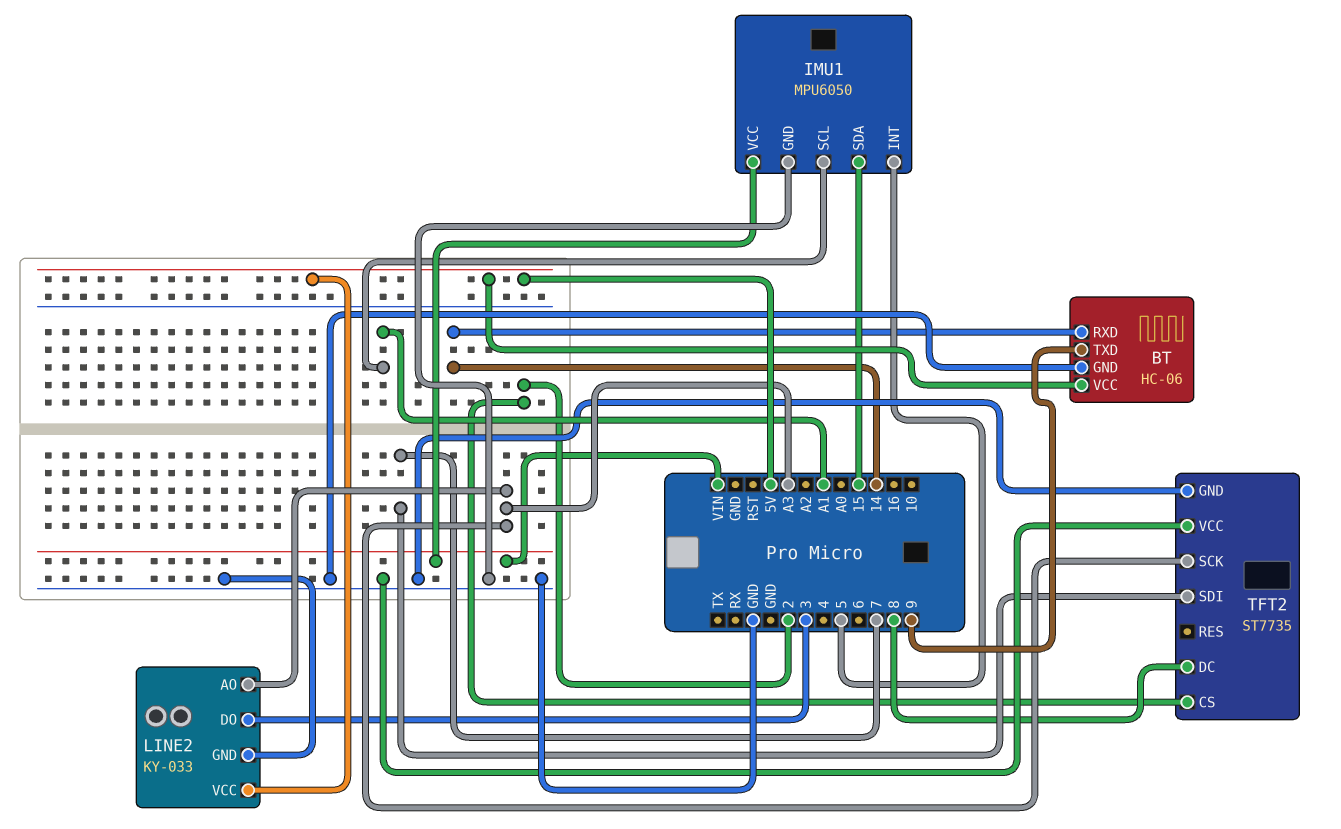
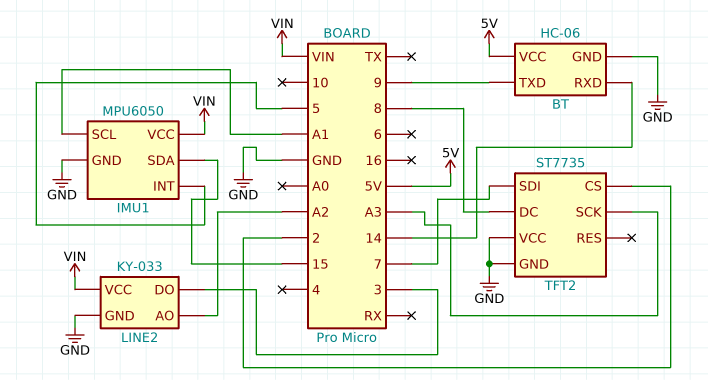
LINE2 pin AO: A3 -> A2
LINE2 pin VCC: 5V -> VIN

